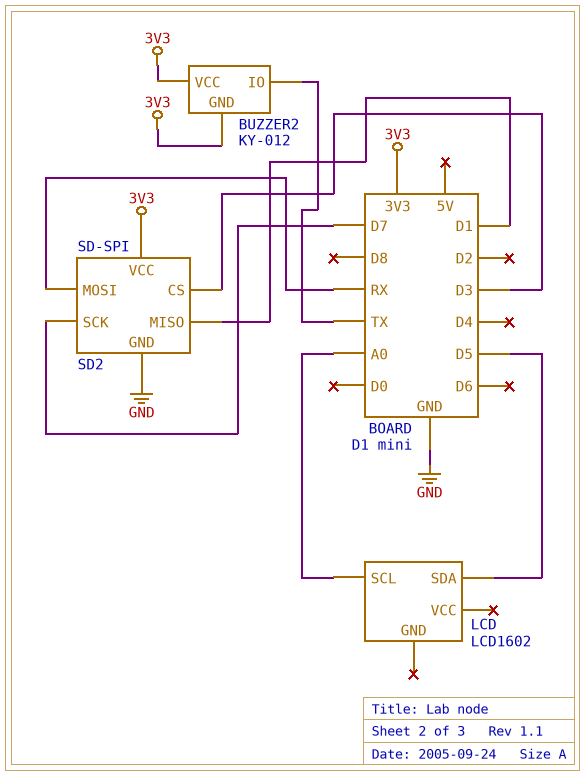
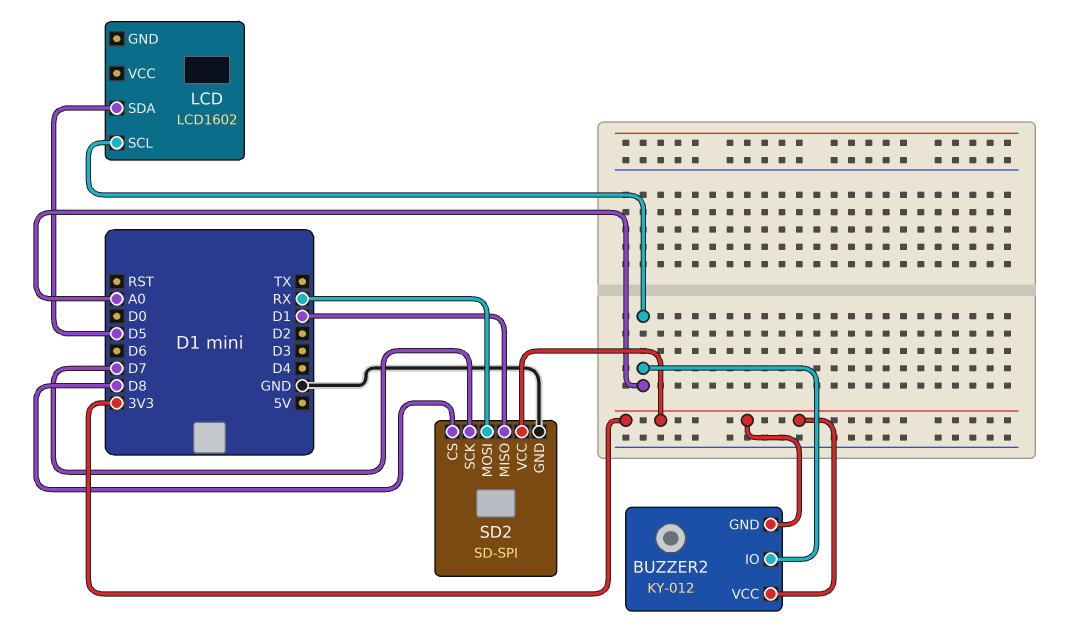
BUZZER2 pin IO: TX -> A0
SD2 pin CS: D3 -> D8

